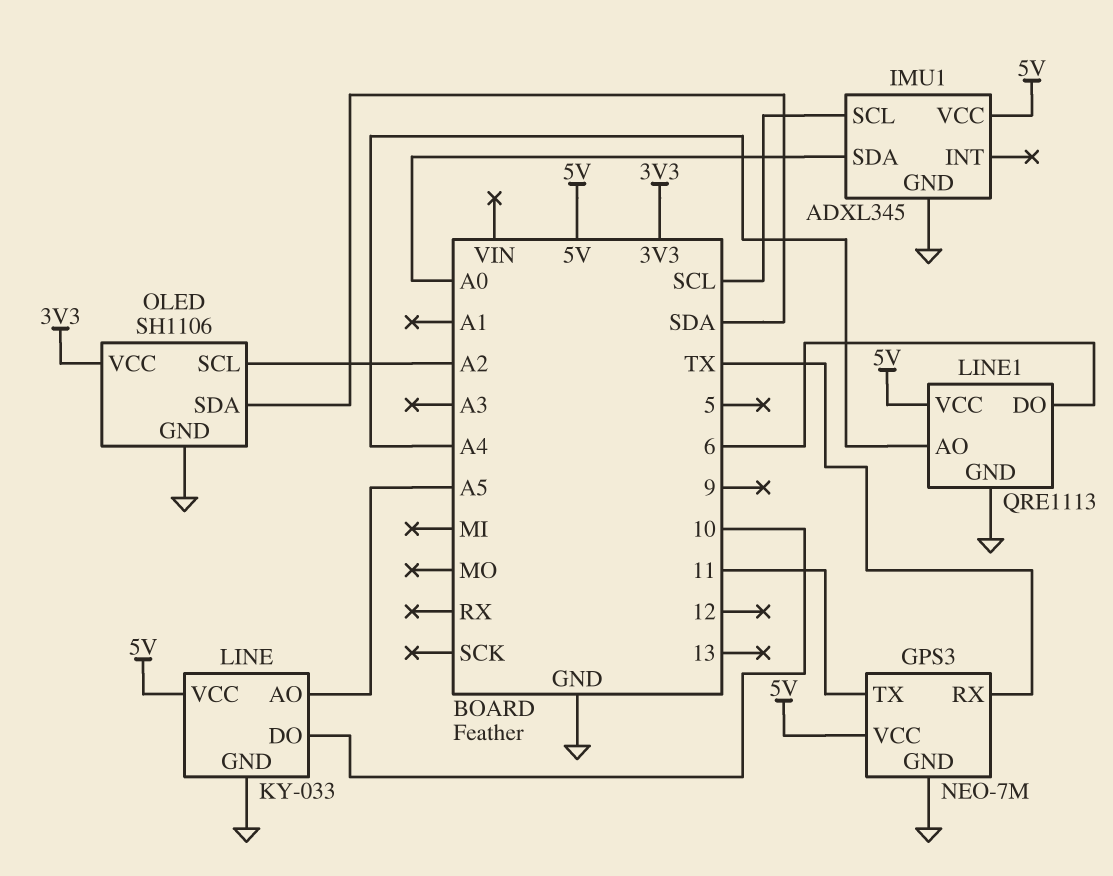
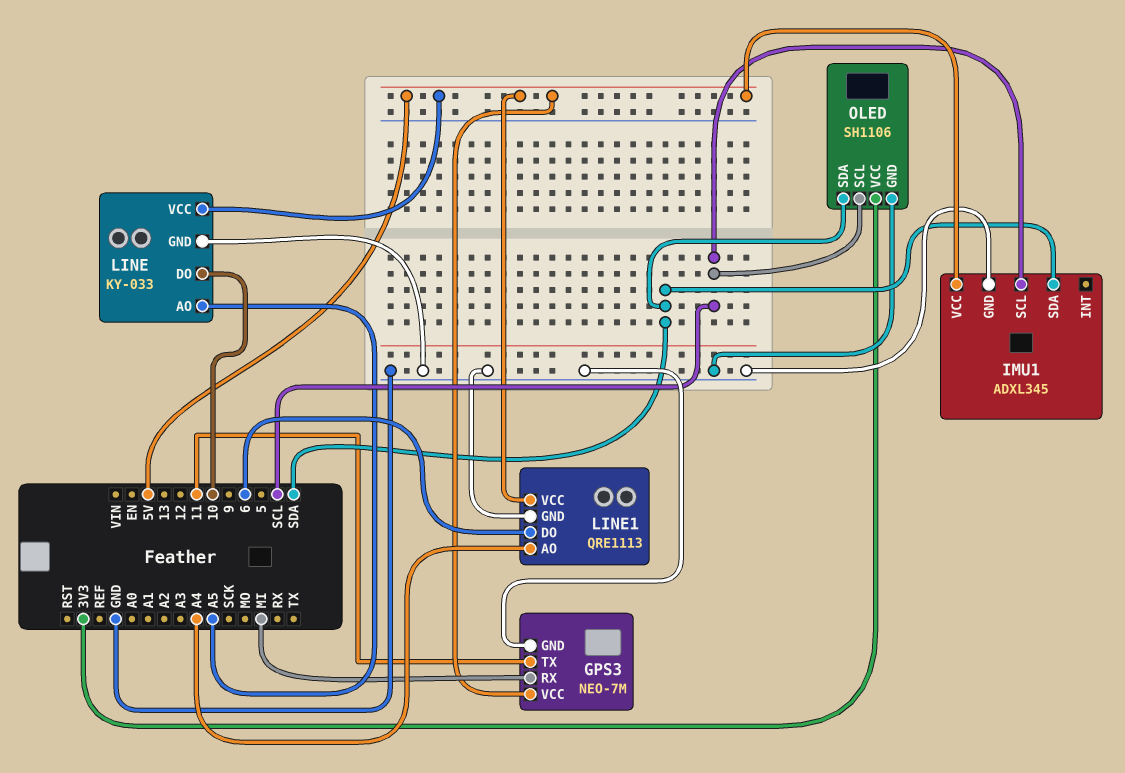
GPS3 pin RX: TX -> MI
IMU1 pin SDA: A0 -> SDA
OLED pin SCL: A2 -> SCL

